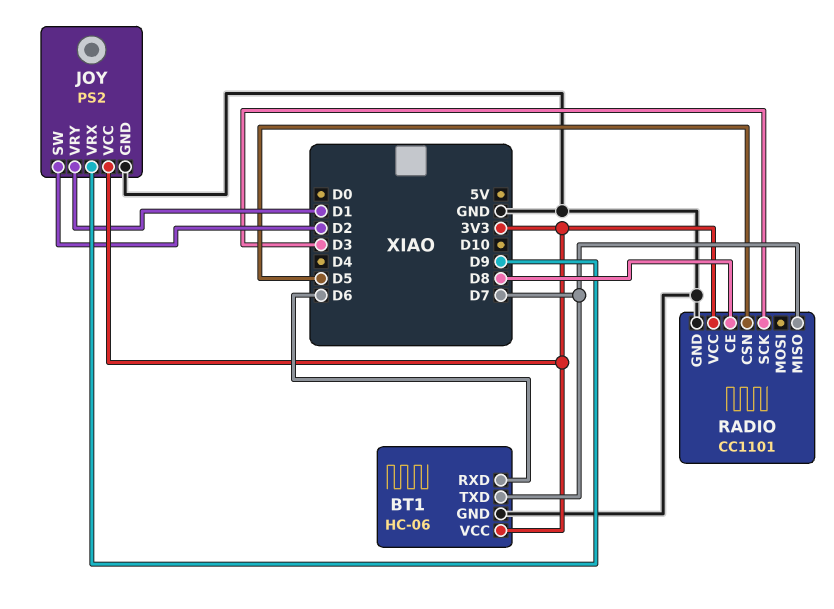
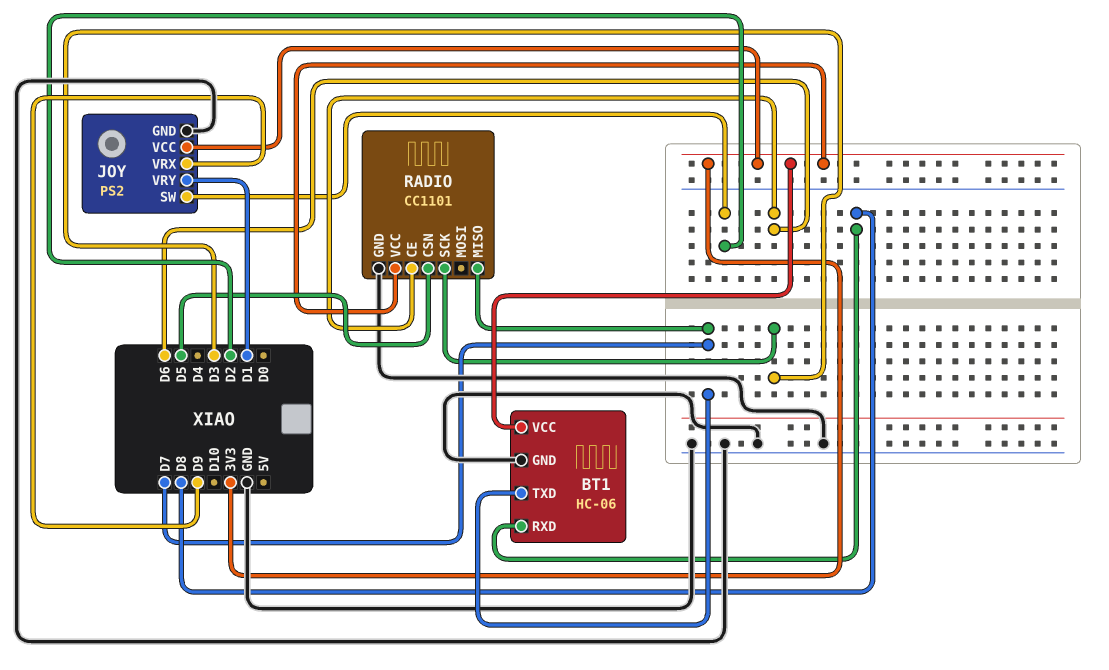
BT1 pin RXD: D6 -> D8
RADIO pin CE: D8 -> D6

